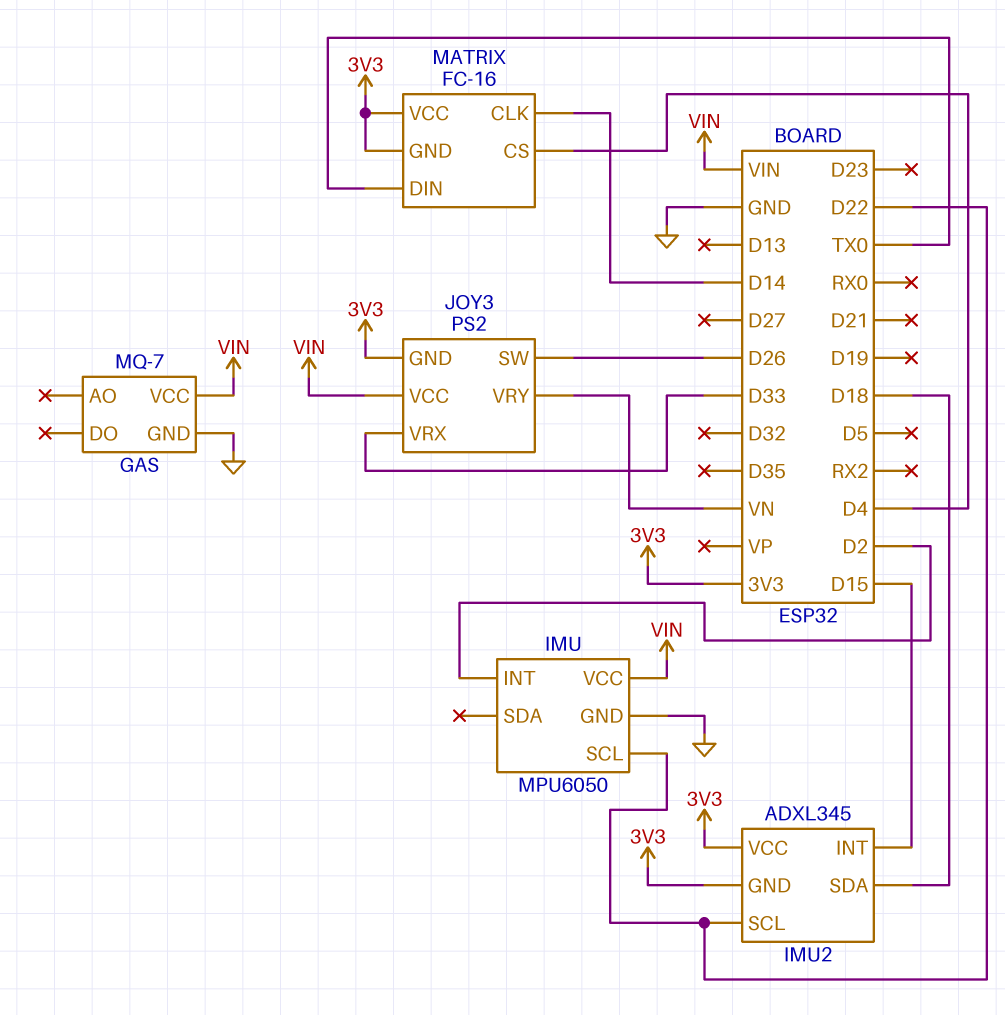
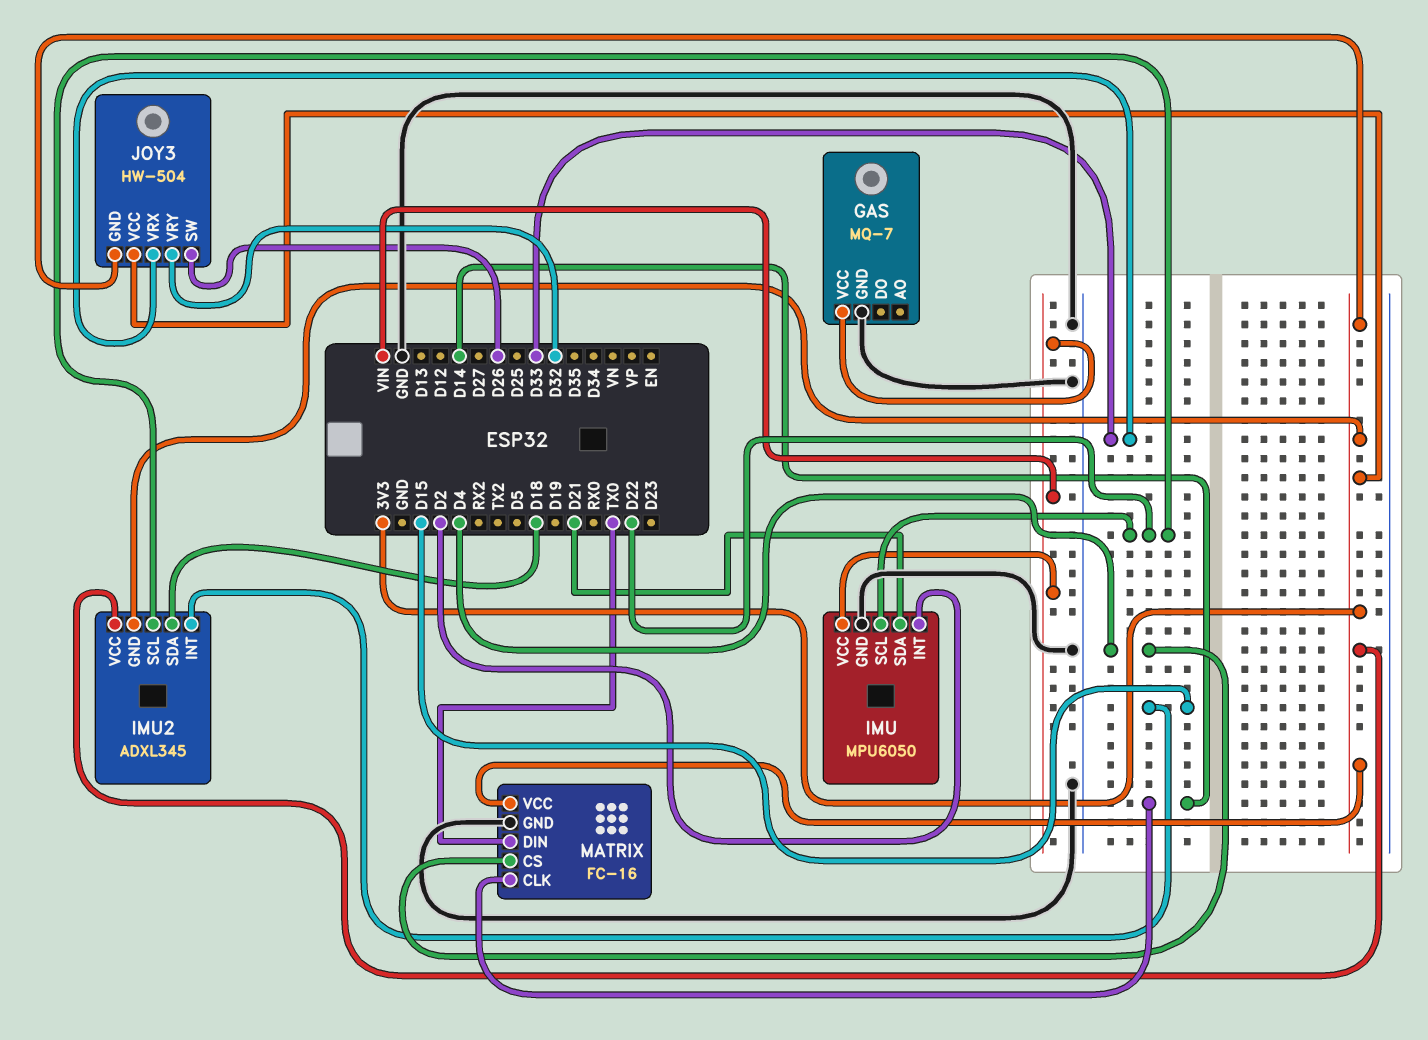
IMU pin SDA: none -> D21
JOY3: PS2 -> HW-504
JOY3 pin VCC: VIN -> 3V3
JOY3 pin VRY: VN -> D32
MATRIX pin GND: 3V3 -> GND

